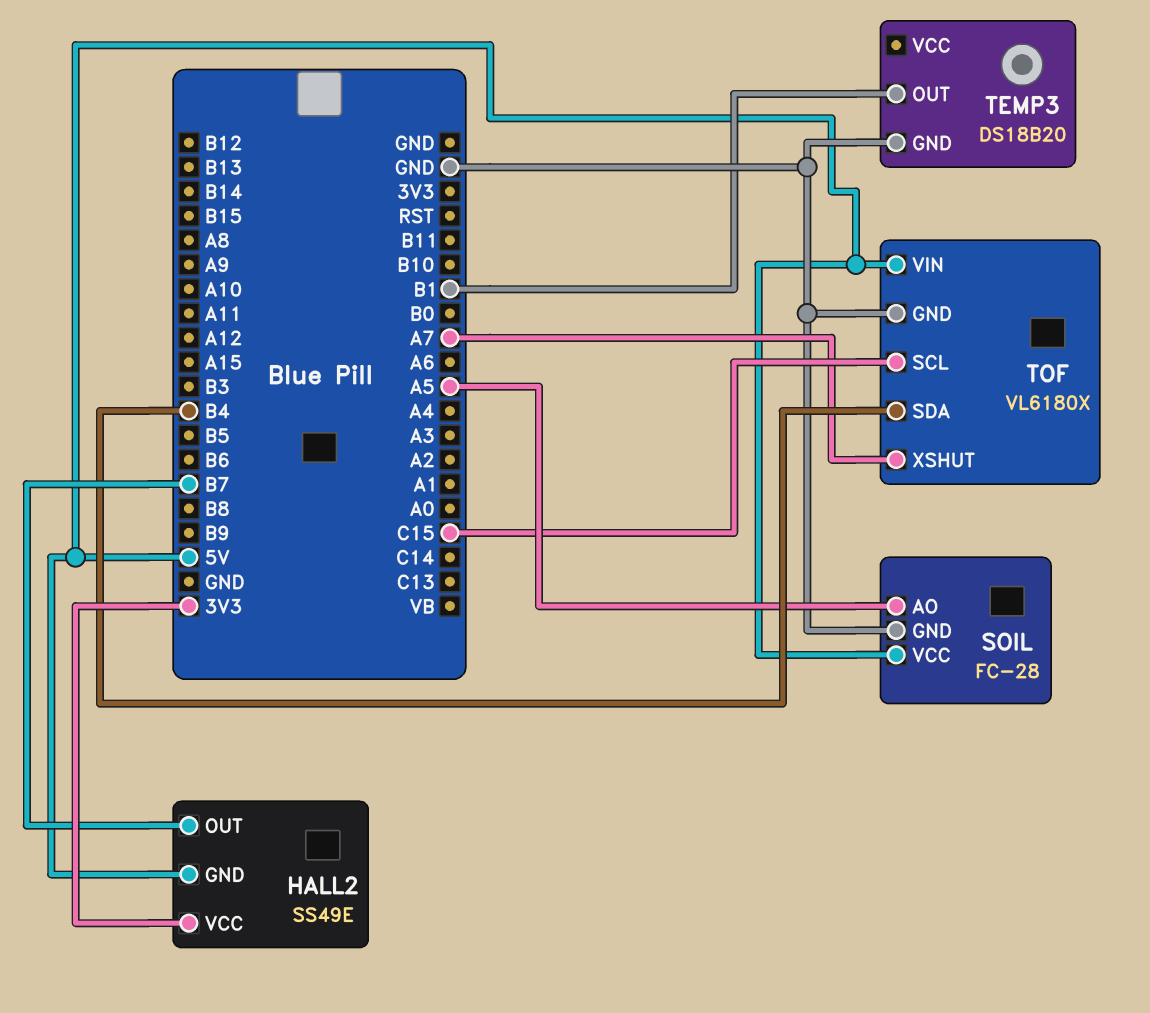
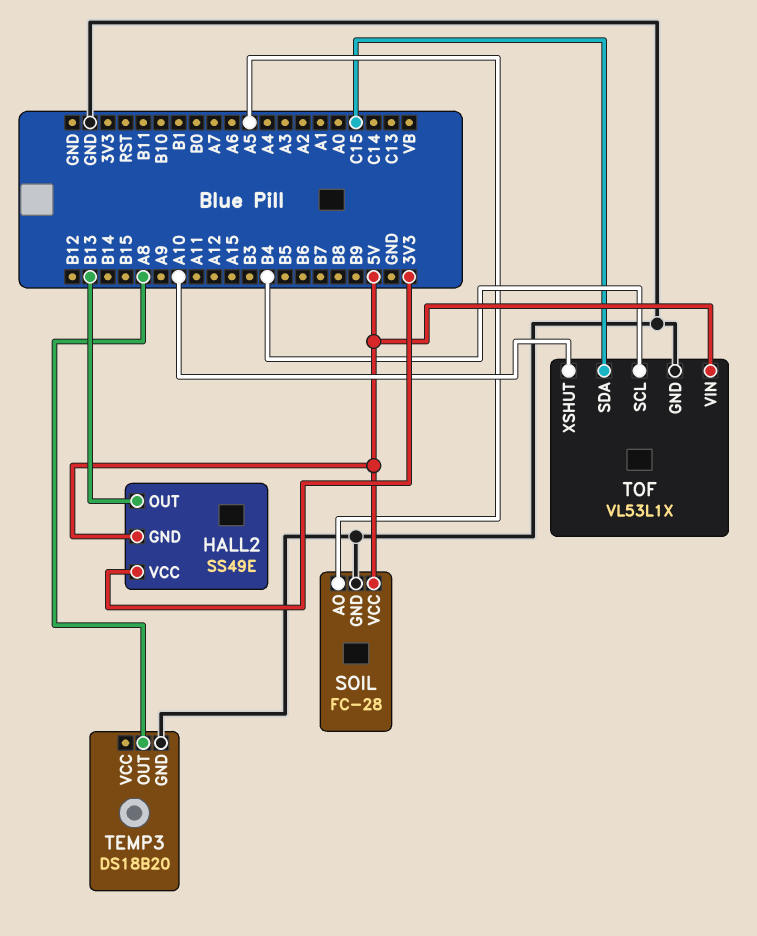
HALL2 pin OUT: B7 -> B13
TEMP3 pin OUT: B1 -> A8
TOF: VL6180X -> VL53L1X
TOF pin SCL: C15 -> B4
TOF pin SDA: B4 -> C15
TOF pin XSHUT: A7 -> A10

